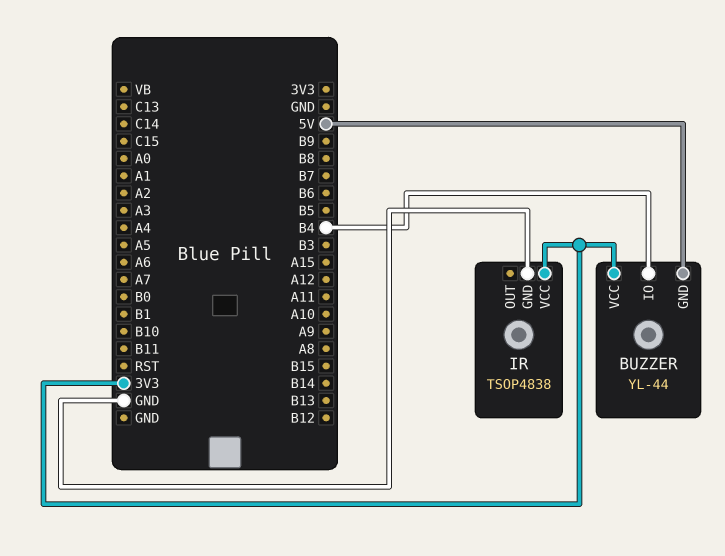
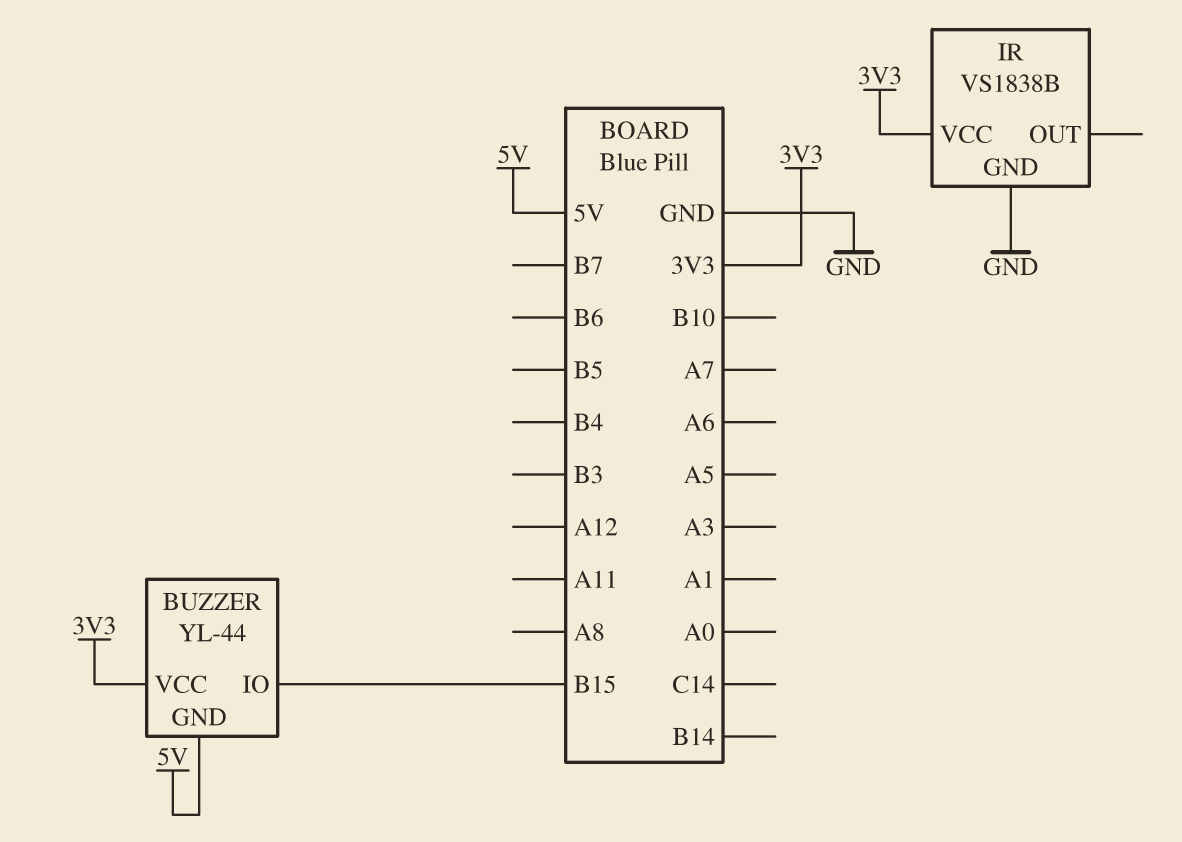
BUZZER pin IO: B4 -> B15
IR: TSOP4838 -> VS1838B

